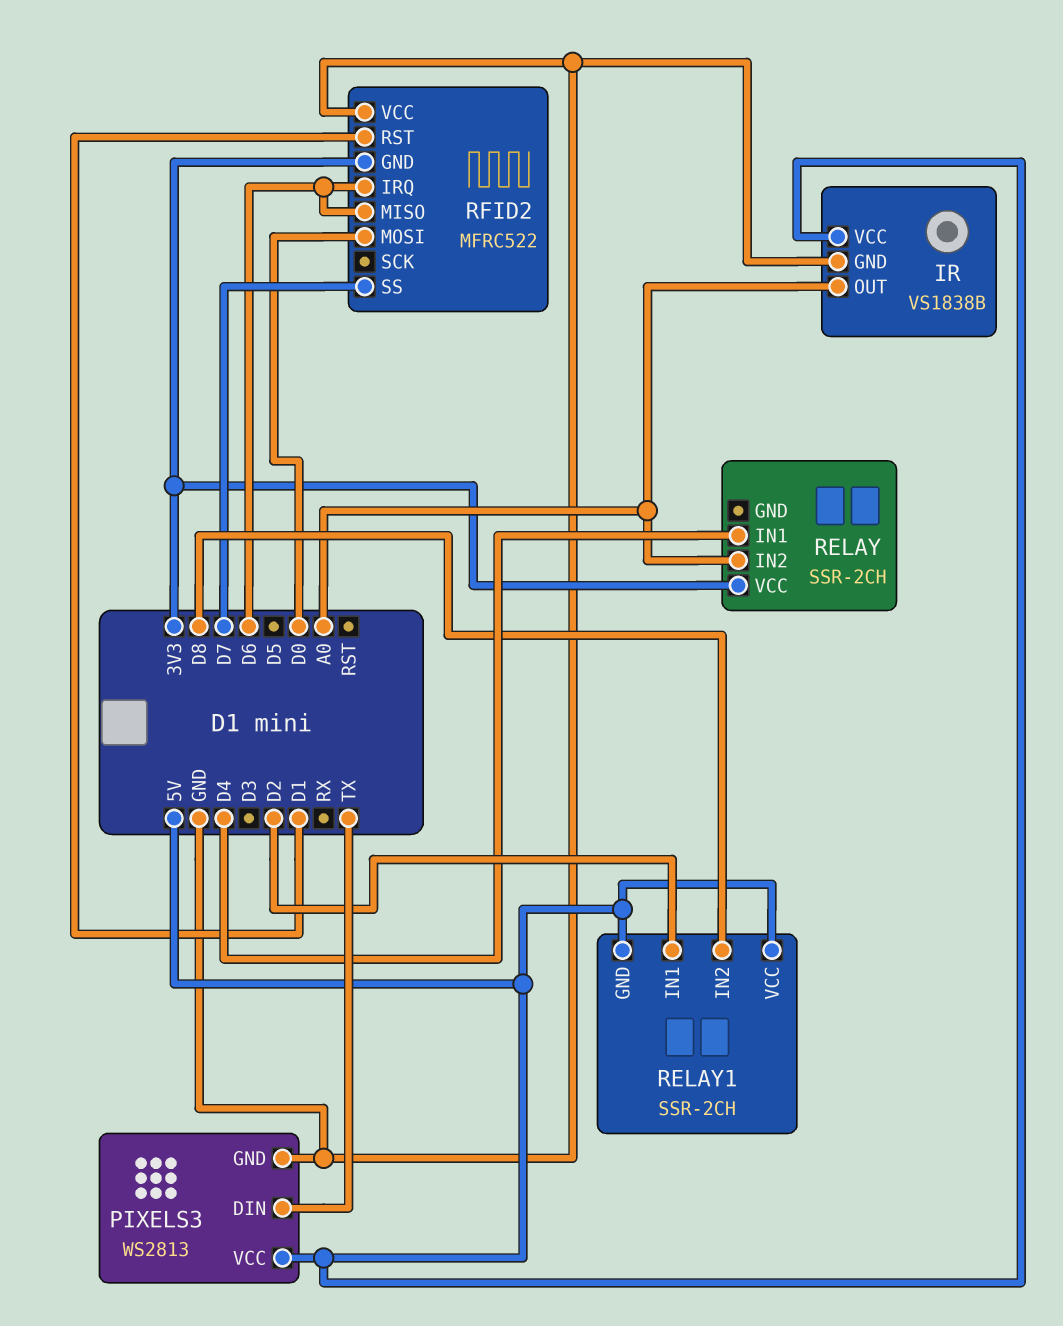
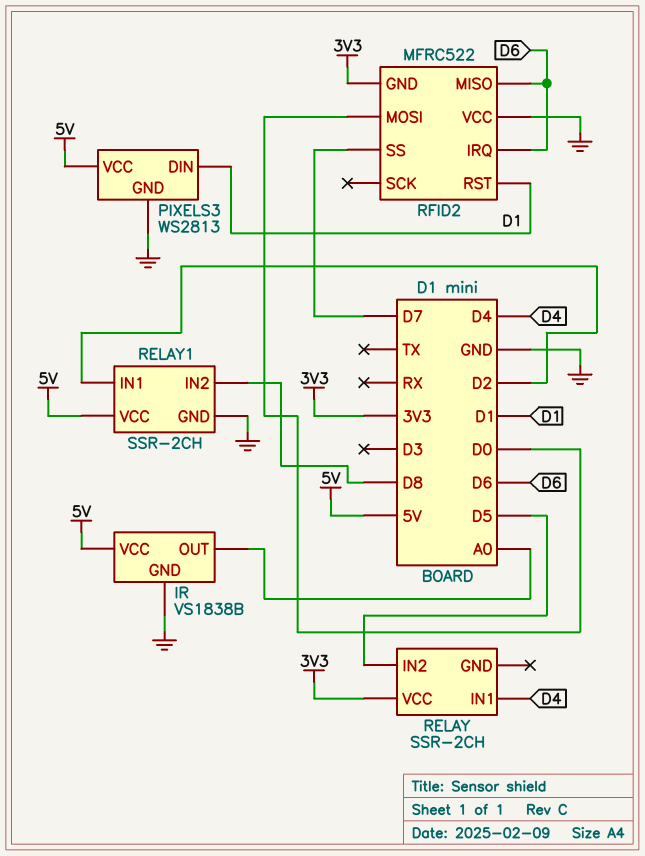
PIXELS3 pin DIN: TX -> D1
RELAY pin IN2: A0 -> D5
RELAY1 pin GND: 5V -> GND

